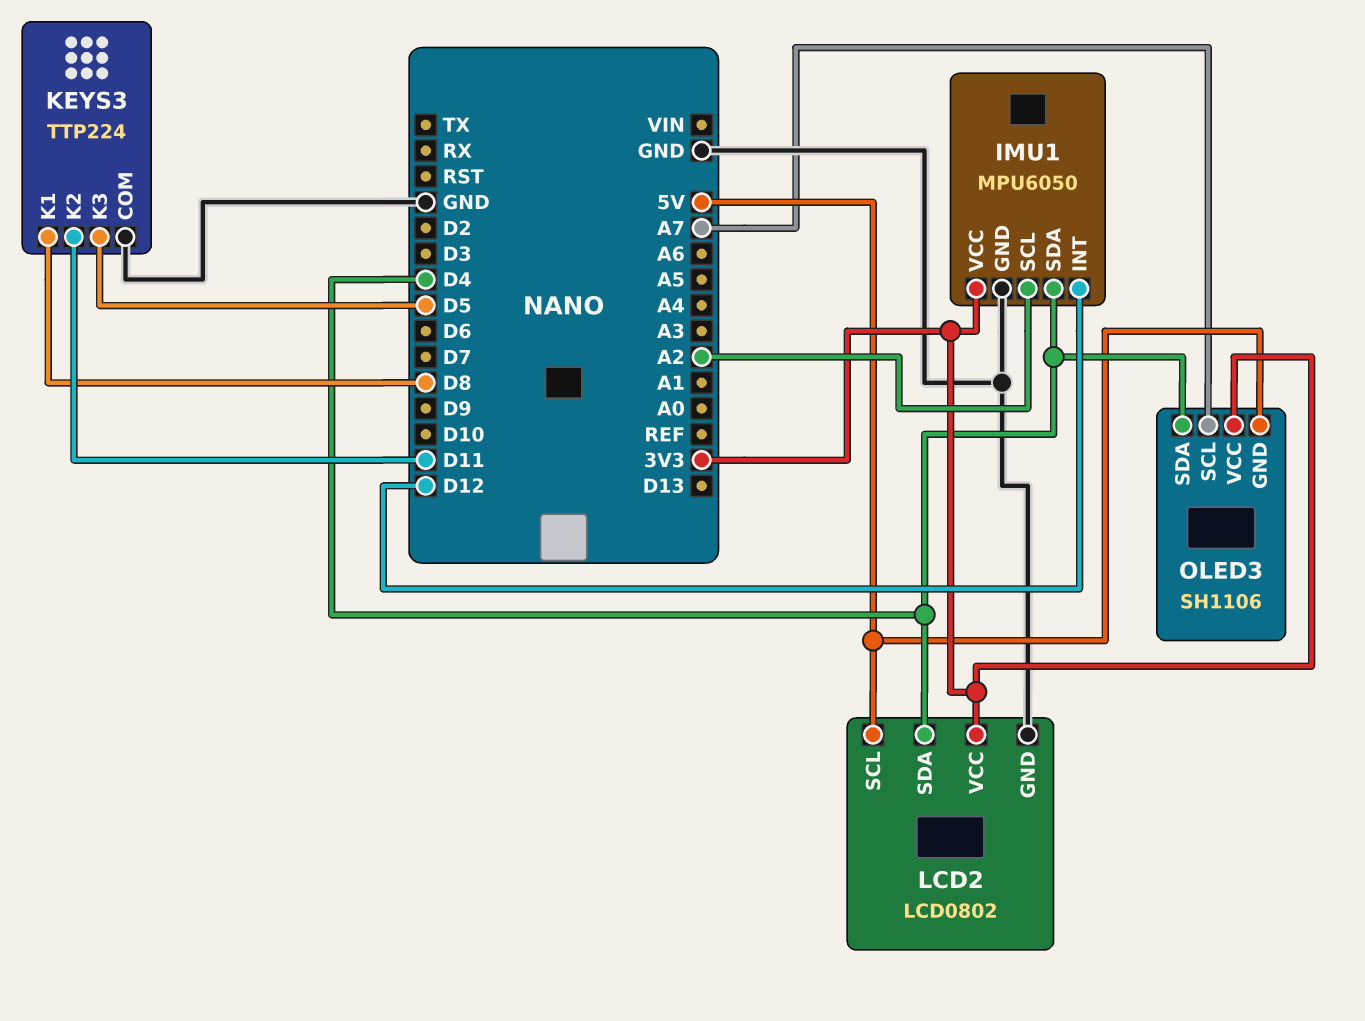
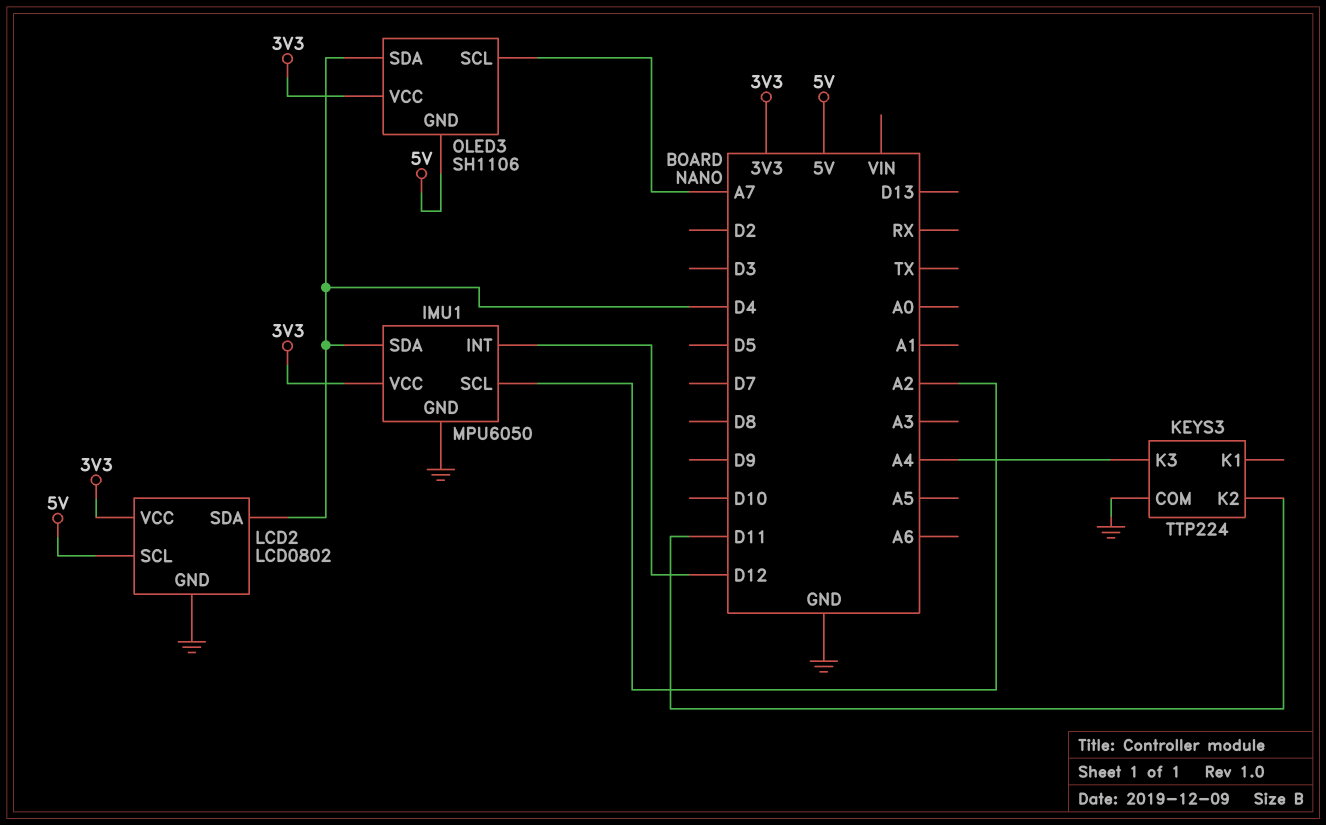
KEYS3 pin K1: D8 -> none
KEYS3 pin K3: D5 -> A4

